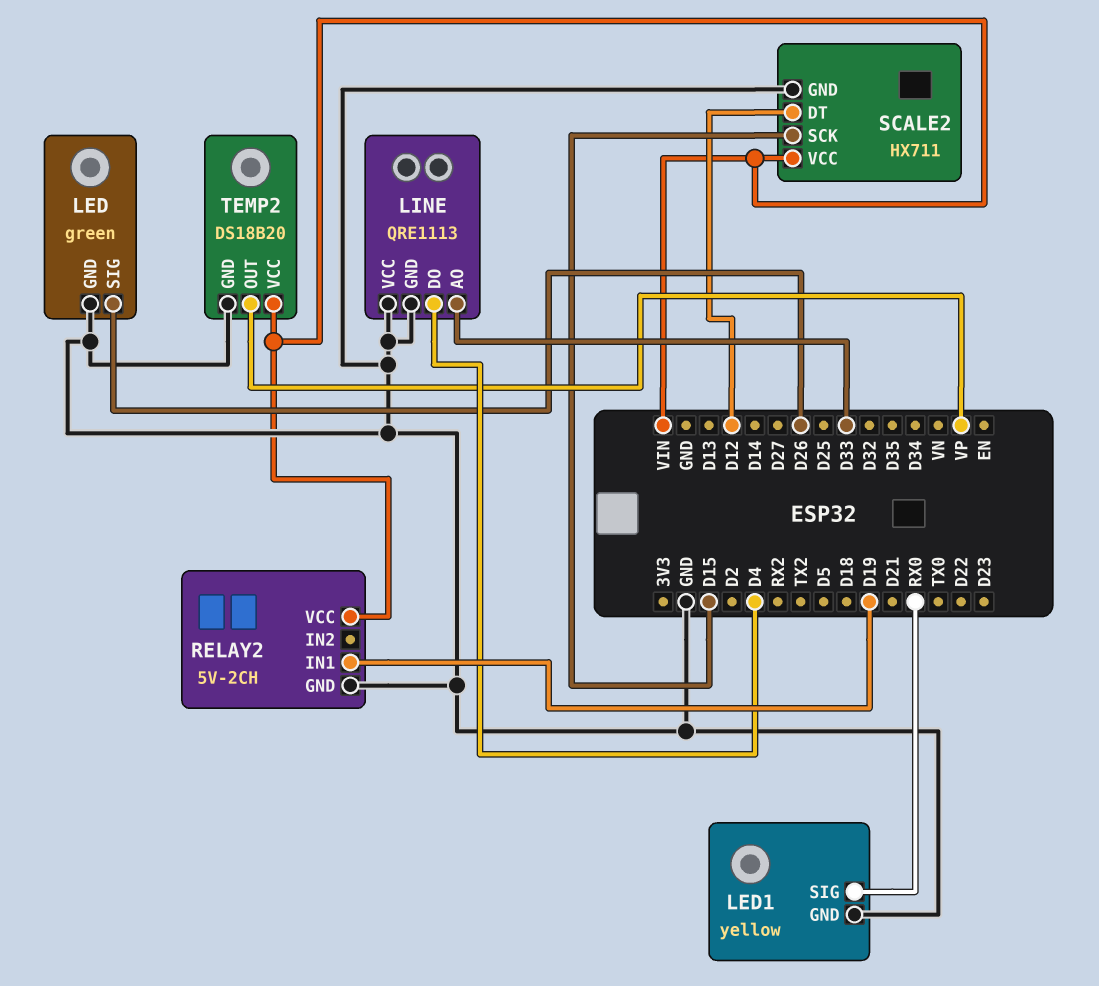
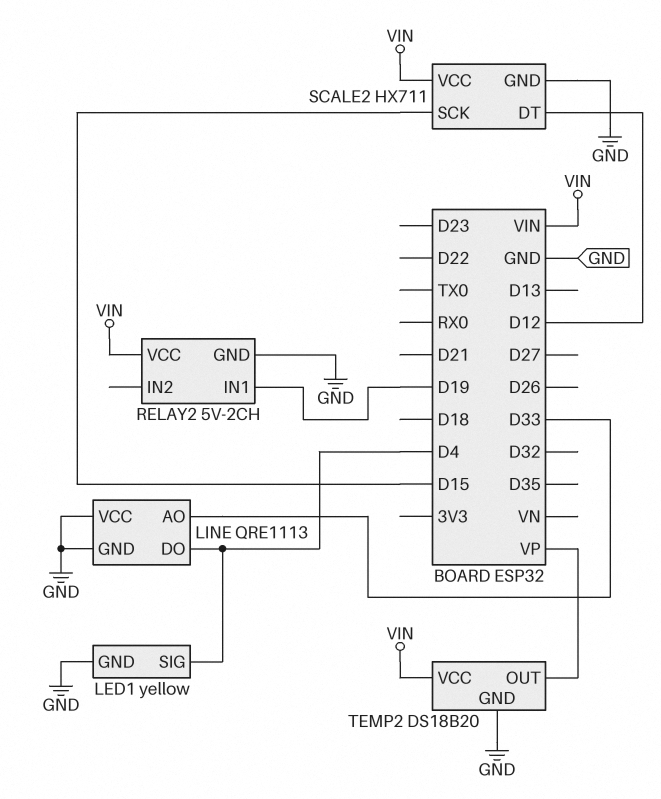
LED: green -> none
LED pin GND: GND -> none
LED pin SIG: D26 -> none
LED1 pin SIG: RX0 -> D4

